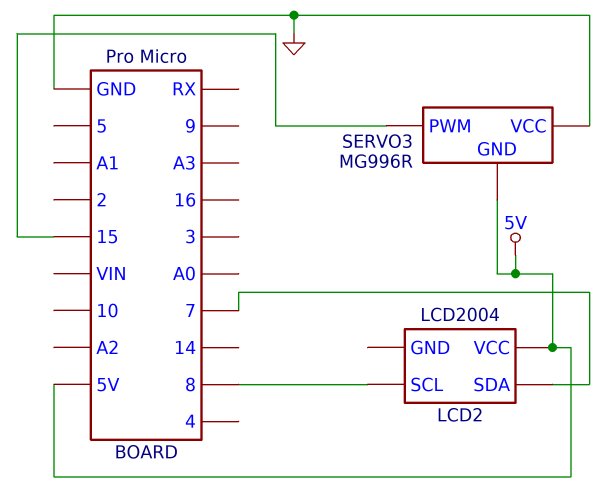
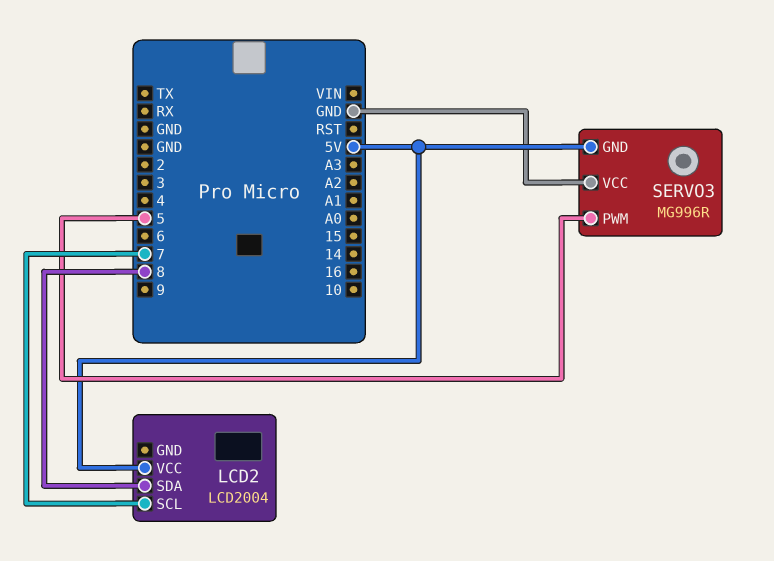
LCD2 pin SCL: 8 -> 7
LCD2 pin SDA: 7 -> 8
SERVO3 pin PWM: 15 -> 5

